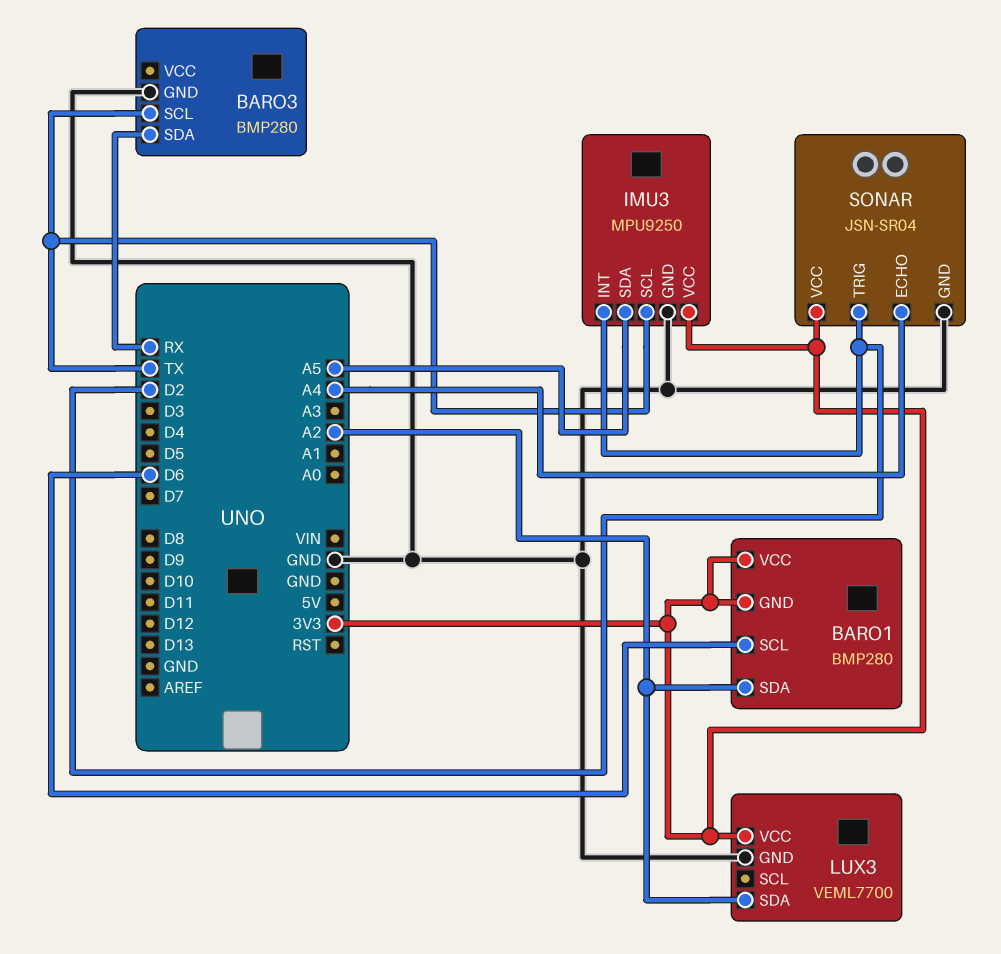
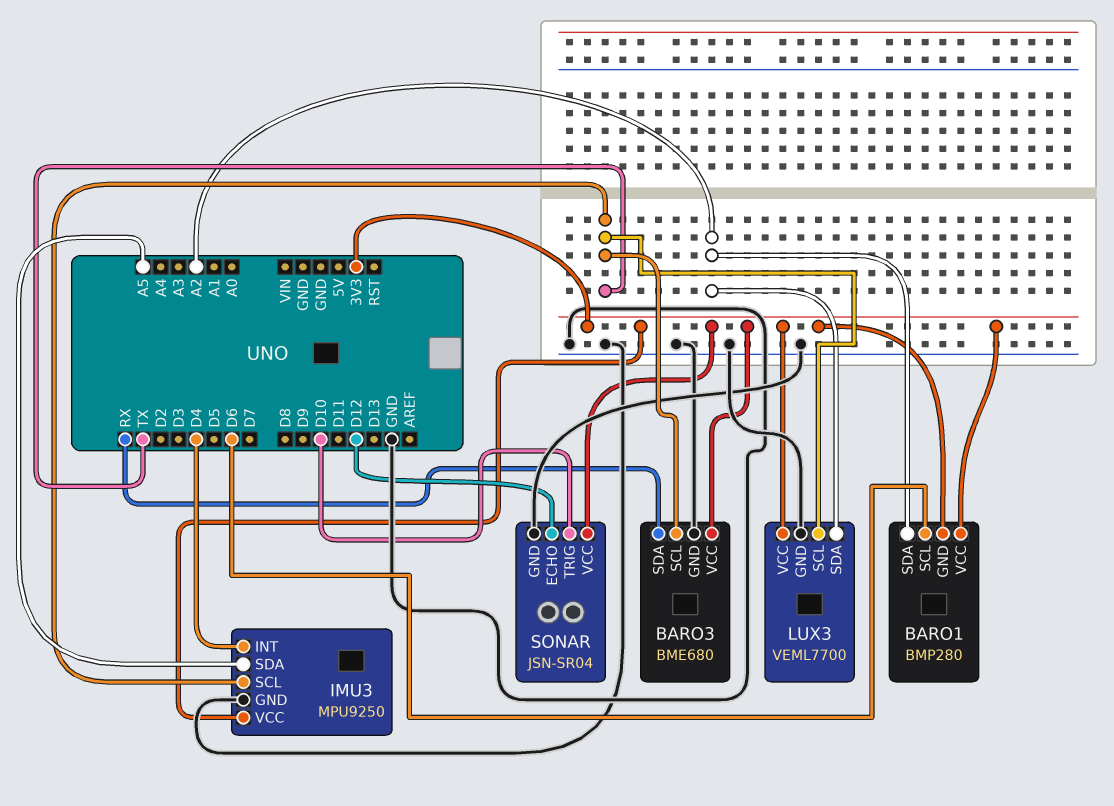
BARO3: BMP280 -> BME680
BARO3 pin VCC: none -> 3V3
IMU3 pin INT: D2 -> D4
LUX3 pin SCL: none -> TX
SONAR pin ECHO: A4 -> D12
SONAR pin TRIG: D2 -> D10

